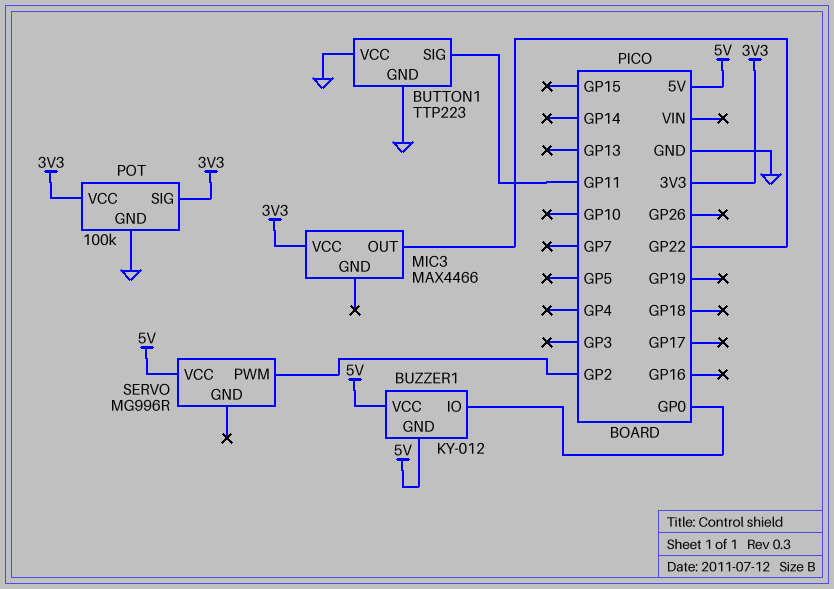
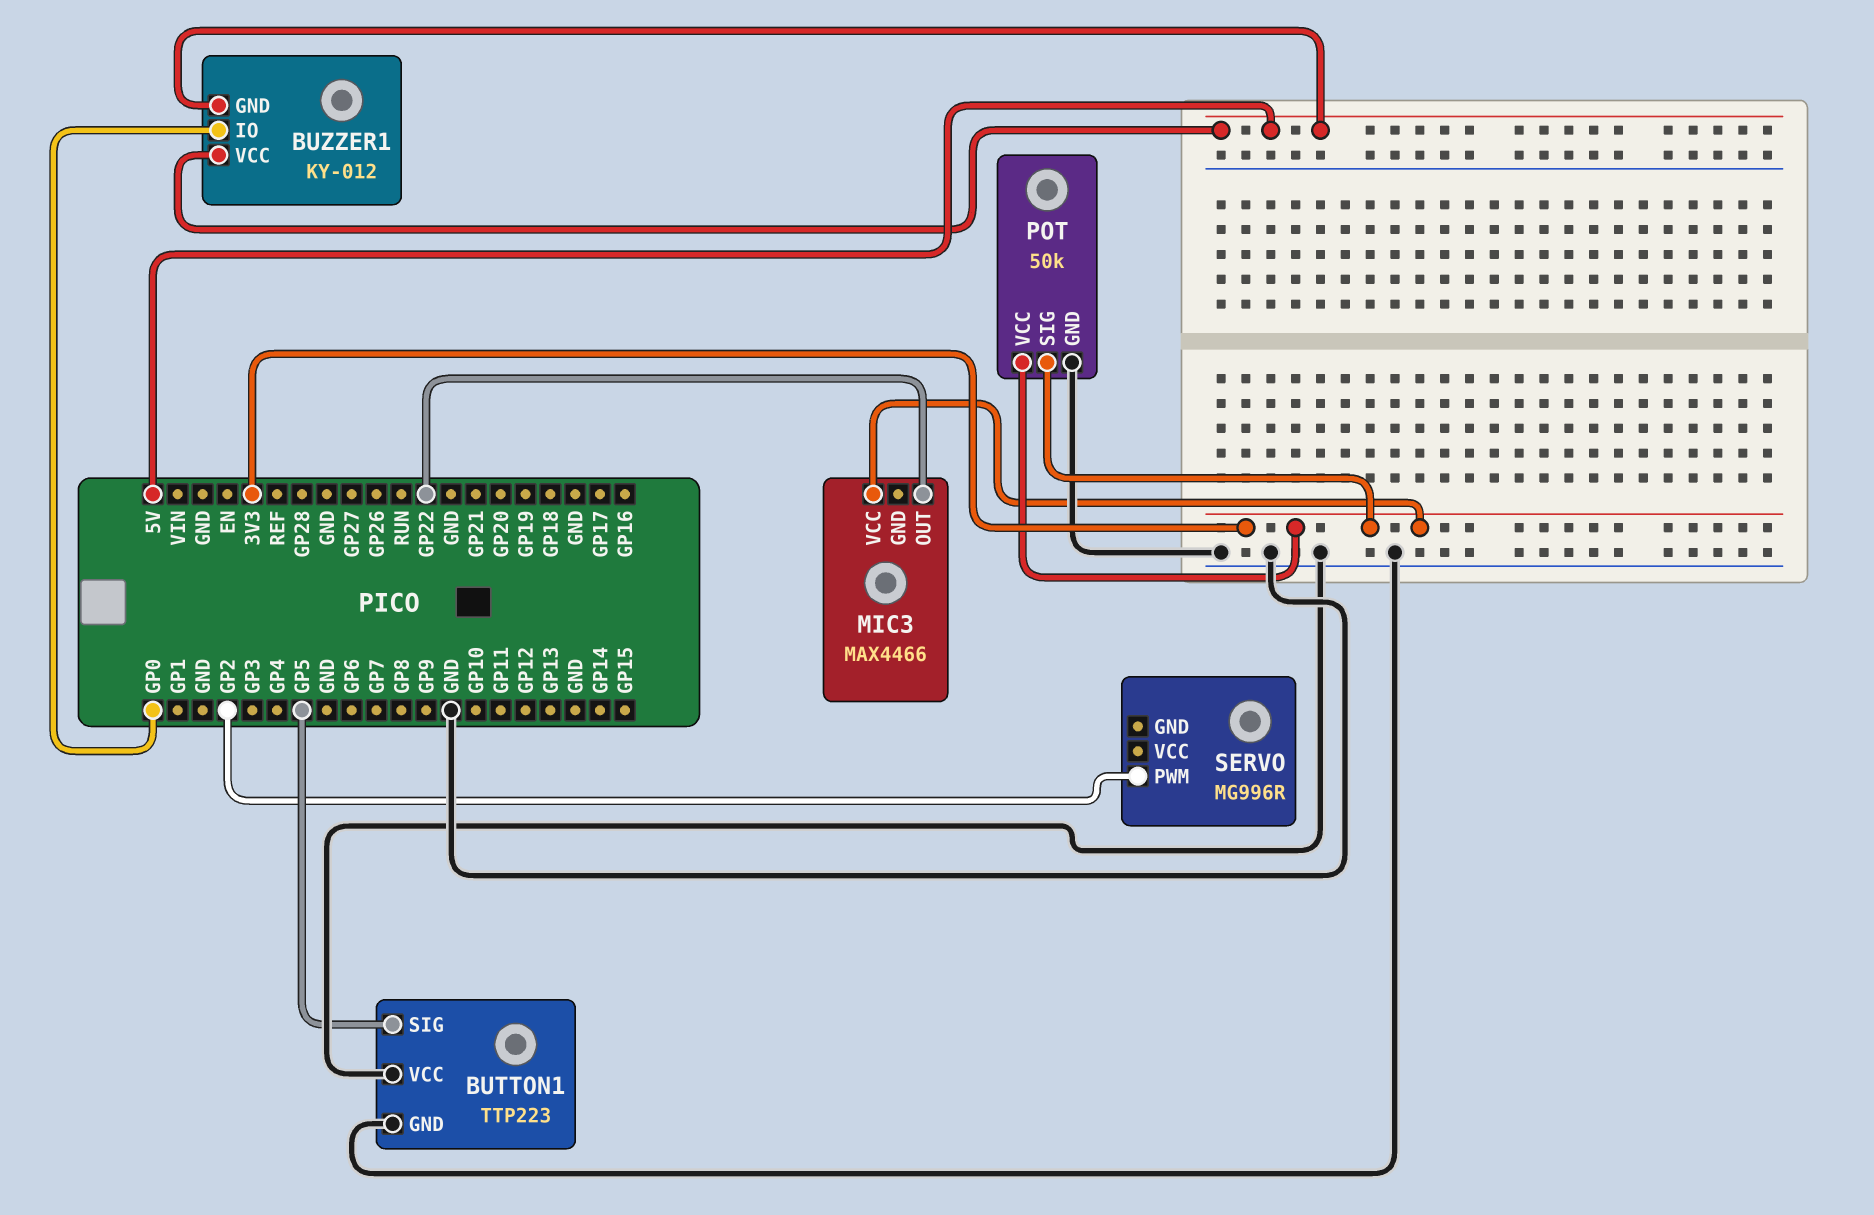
BUTTON1 pin SIG: GP11 -> GP5
POT: 100k -> 50k
SERVO pin VCC: 5V -> none

